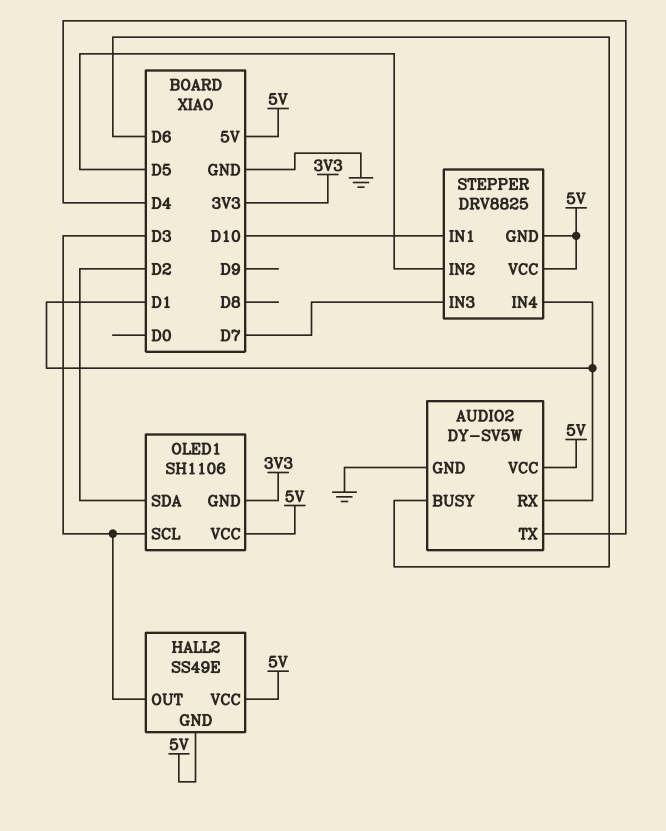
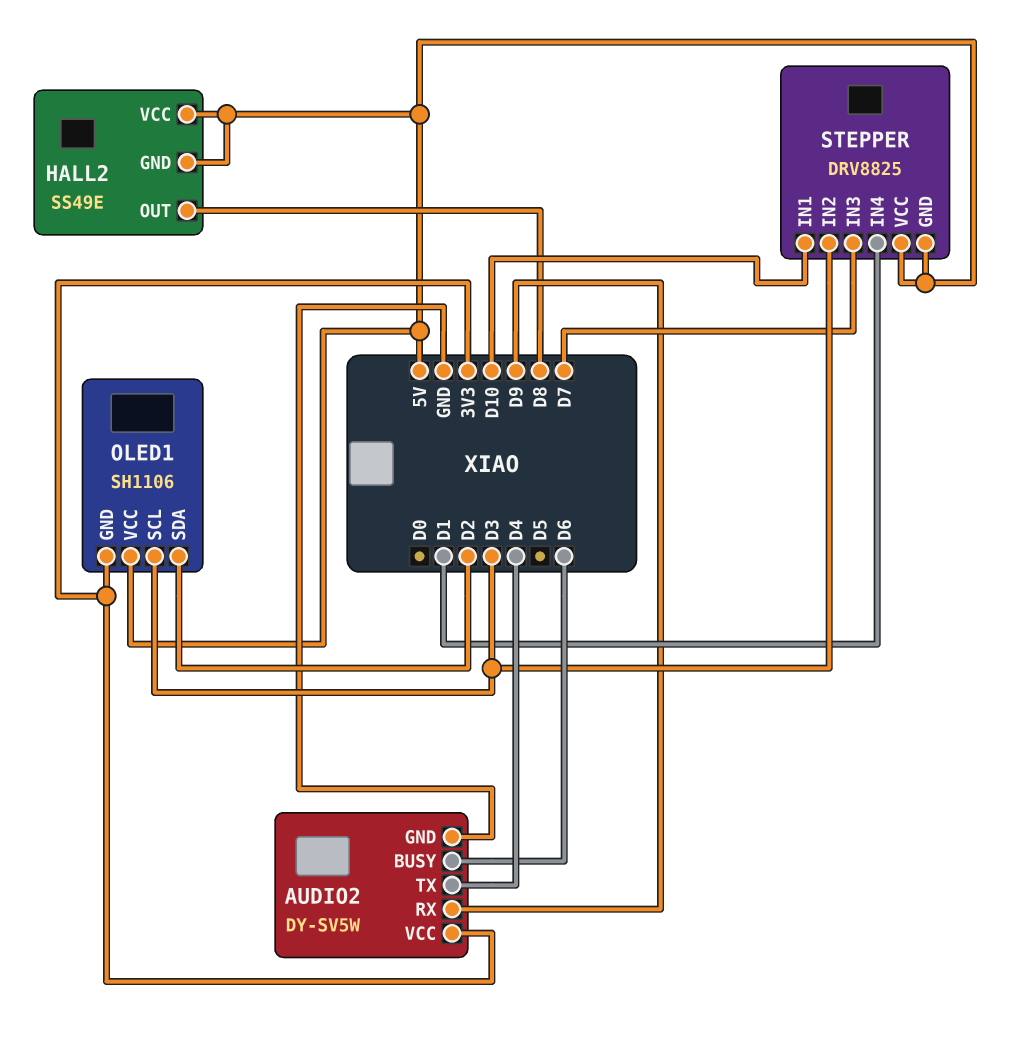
AUDIO2 pin RX: D1 -> D9
AUDIO2 pin VCC: 5V -> 3V3
HALL2 pin OUT: D3 -> D8
STEPPER pin IN2: D5 -> D3

